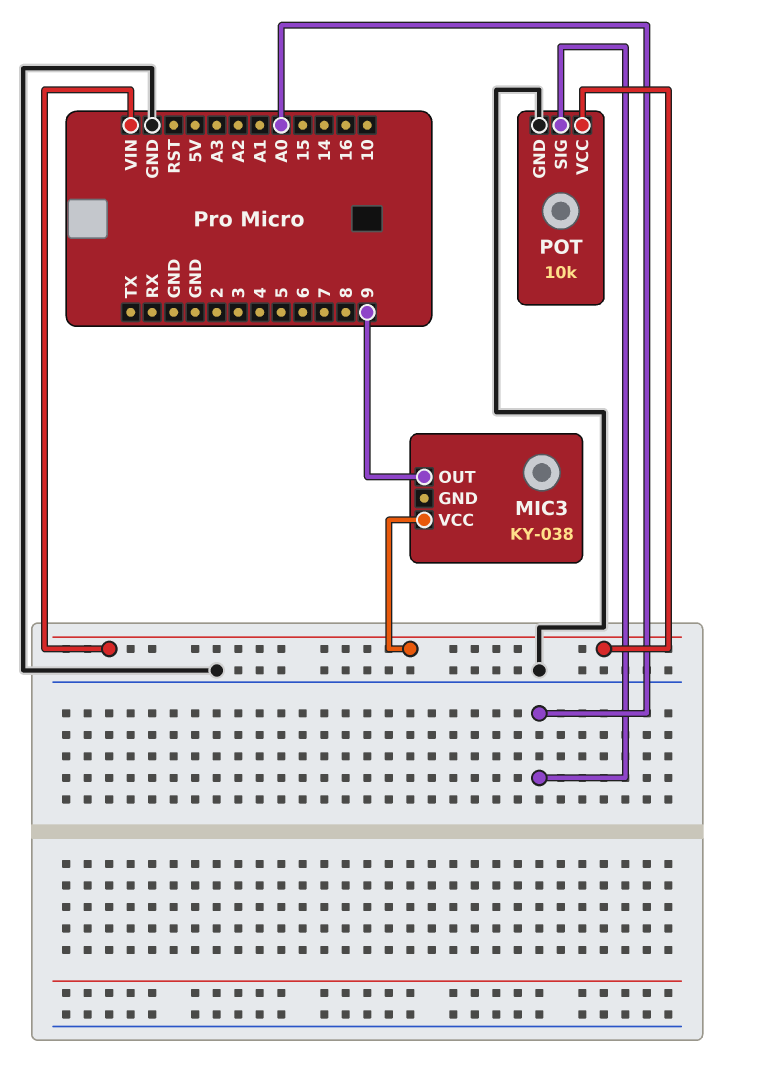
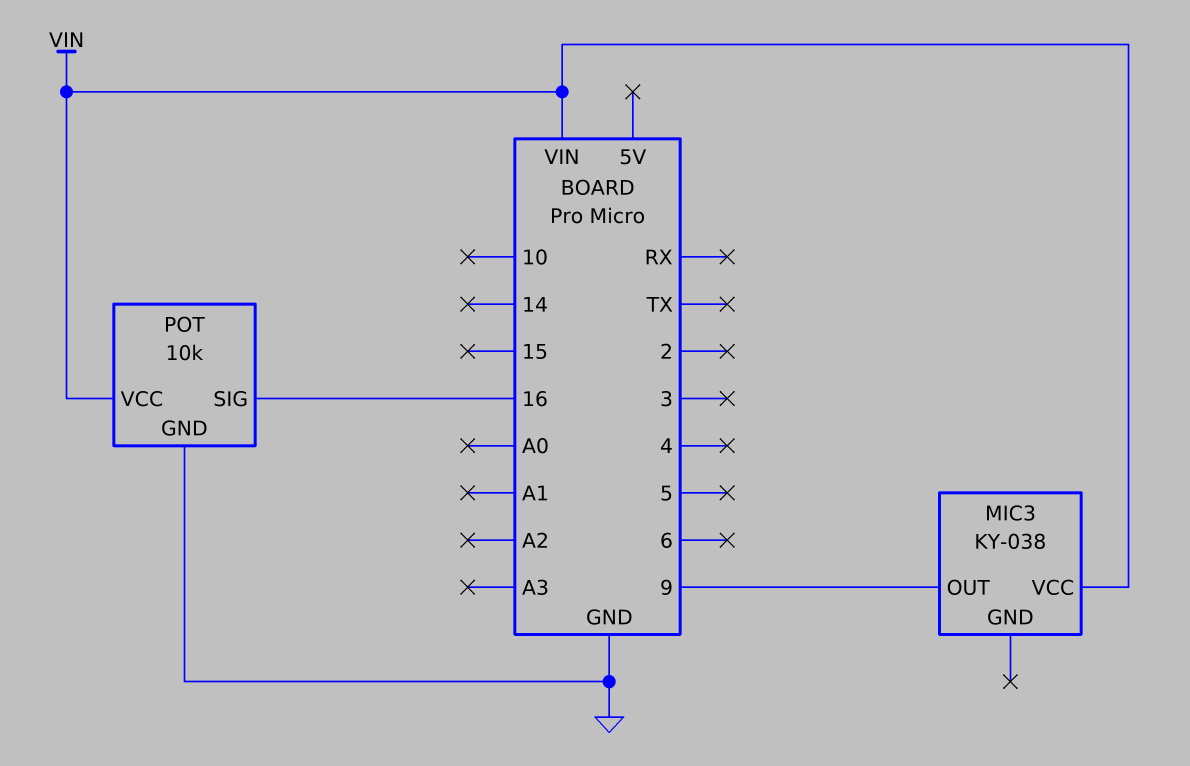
POT pin SIG: A0 -> 16

